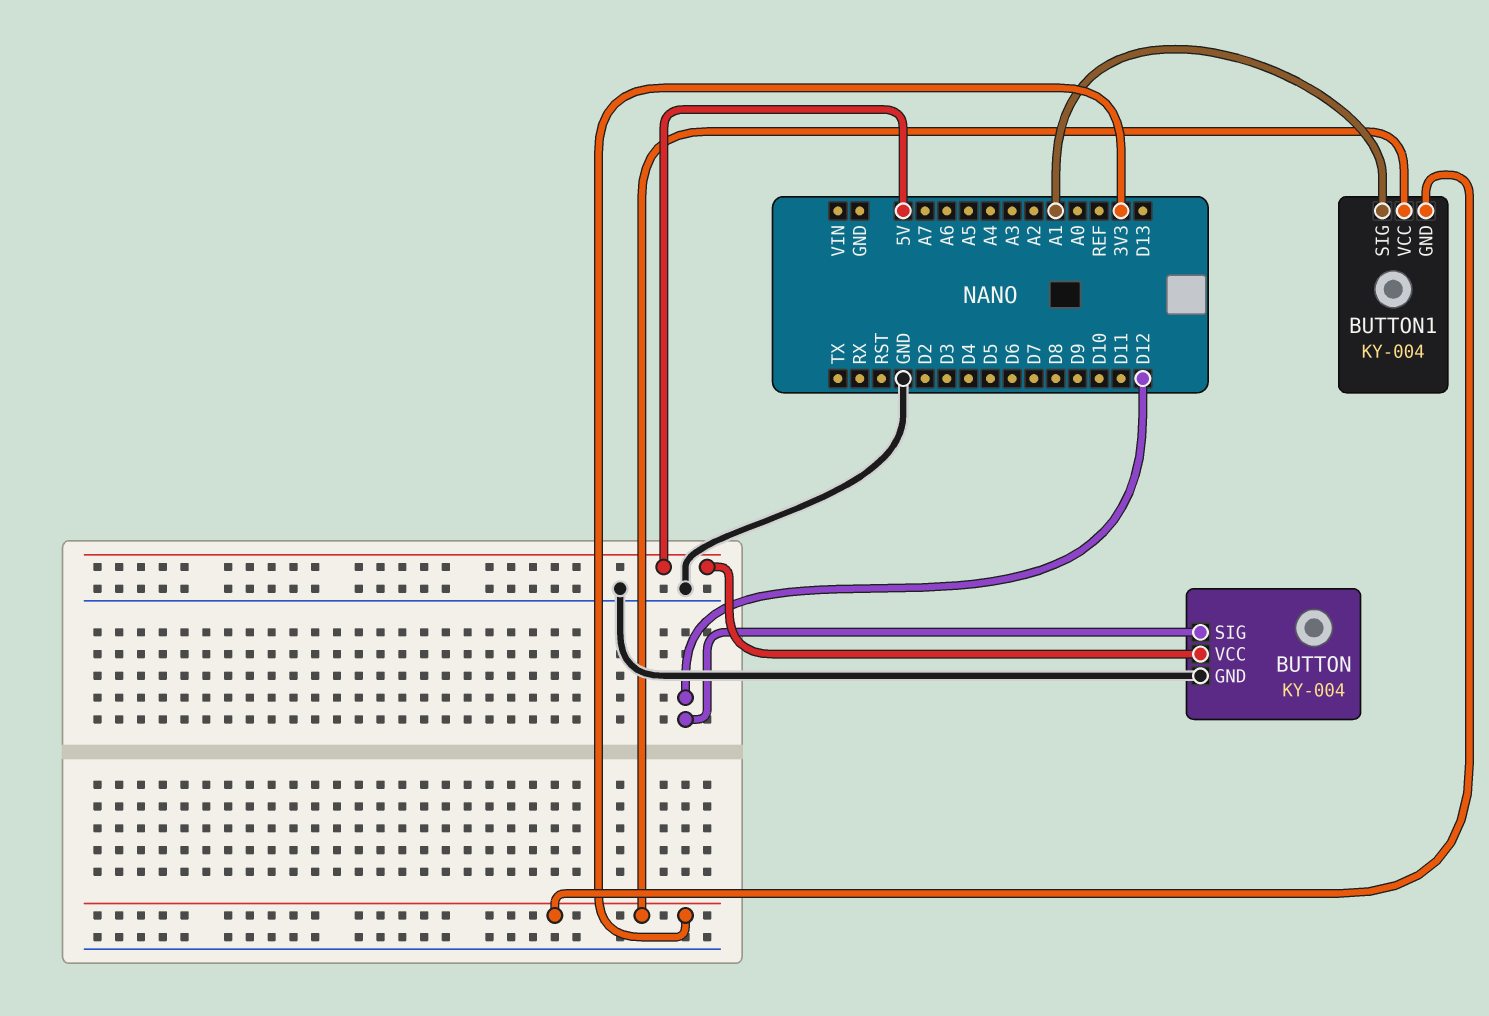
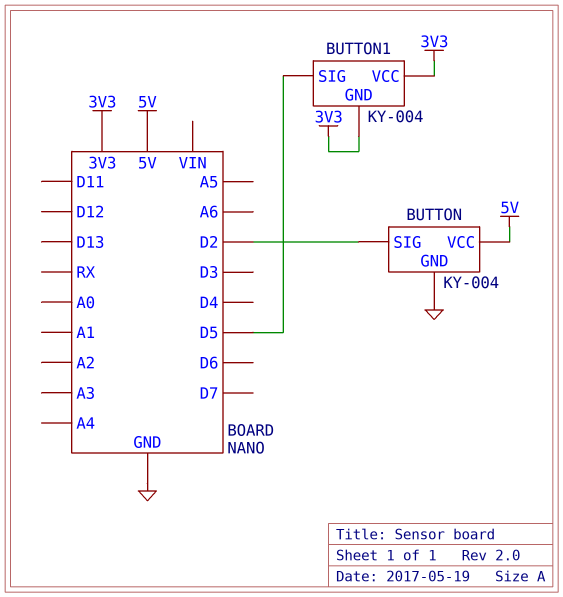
BUTTON pin SIG: D12 -> D2
BUTTON1 pin SIG: A1 -> D5

